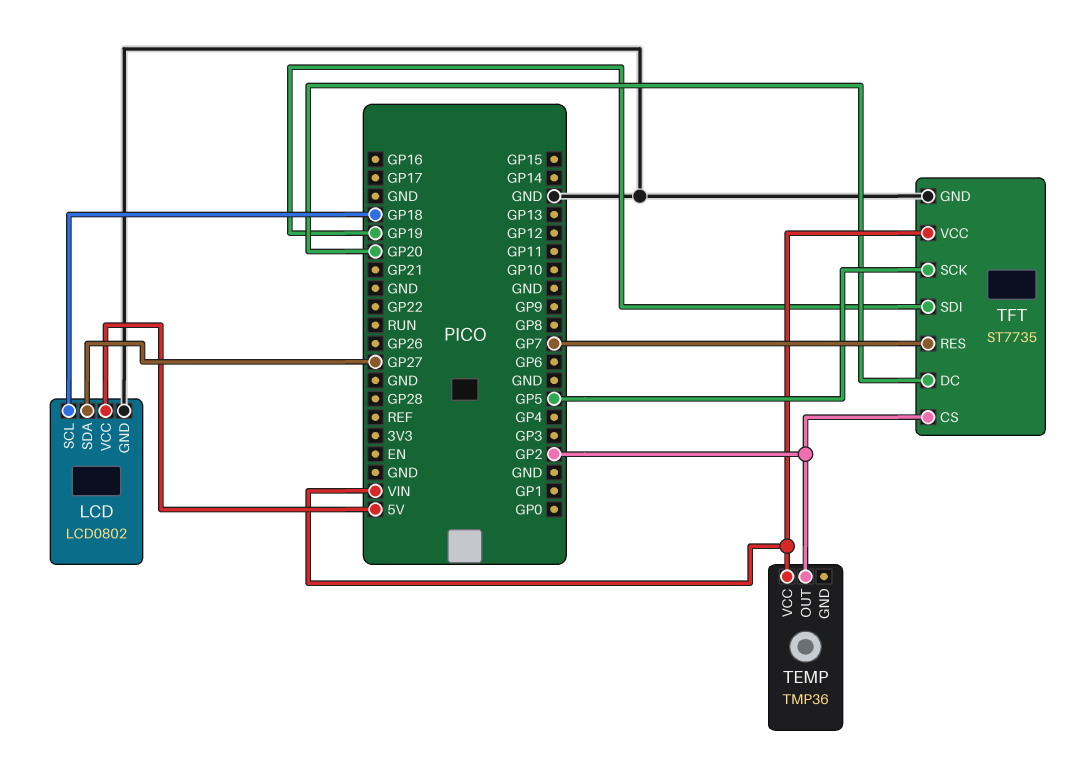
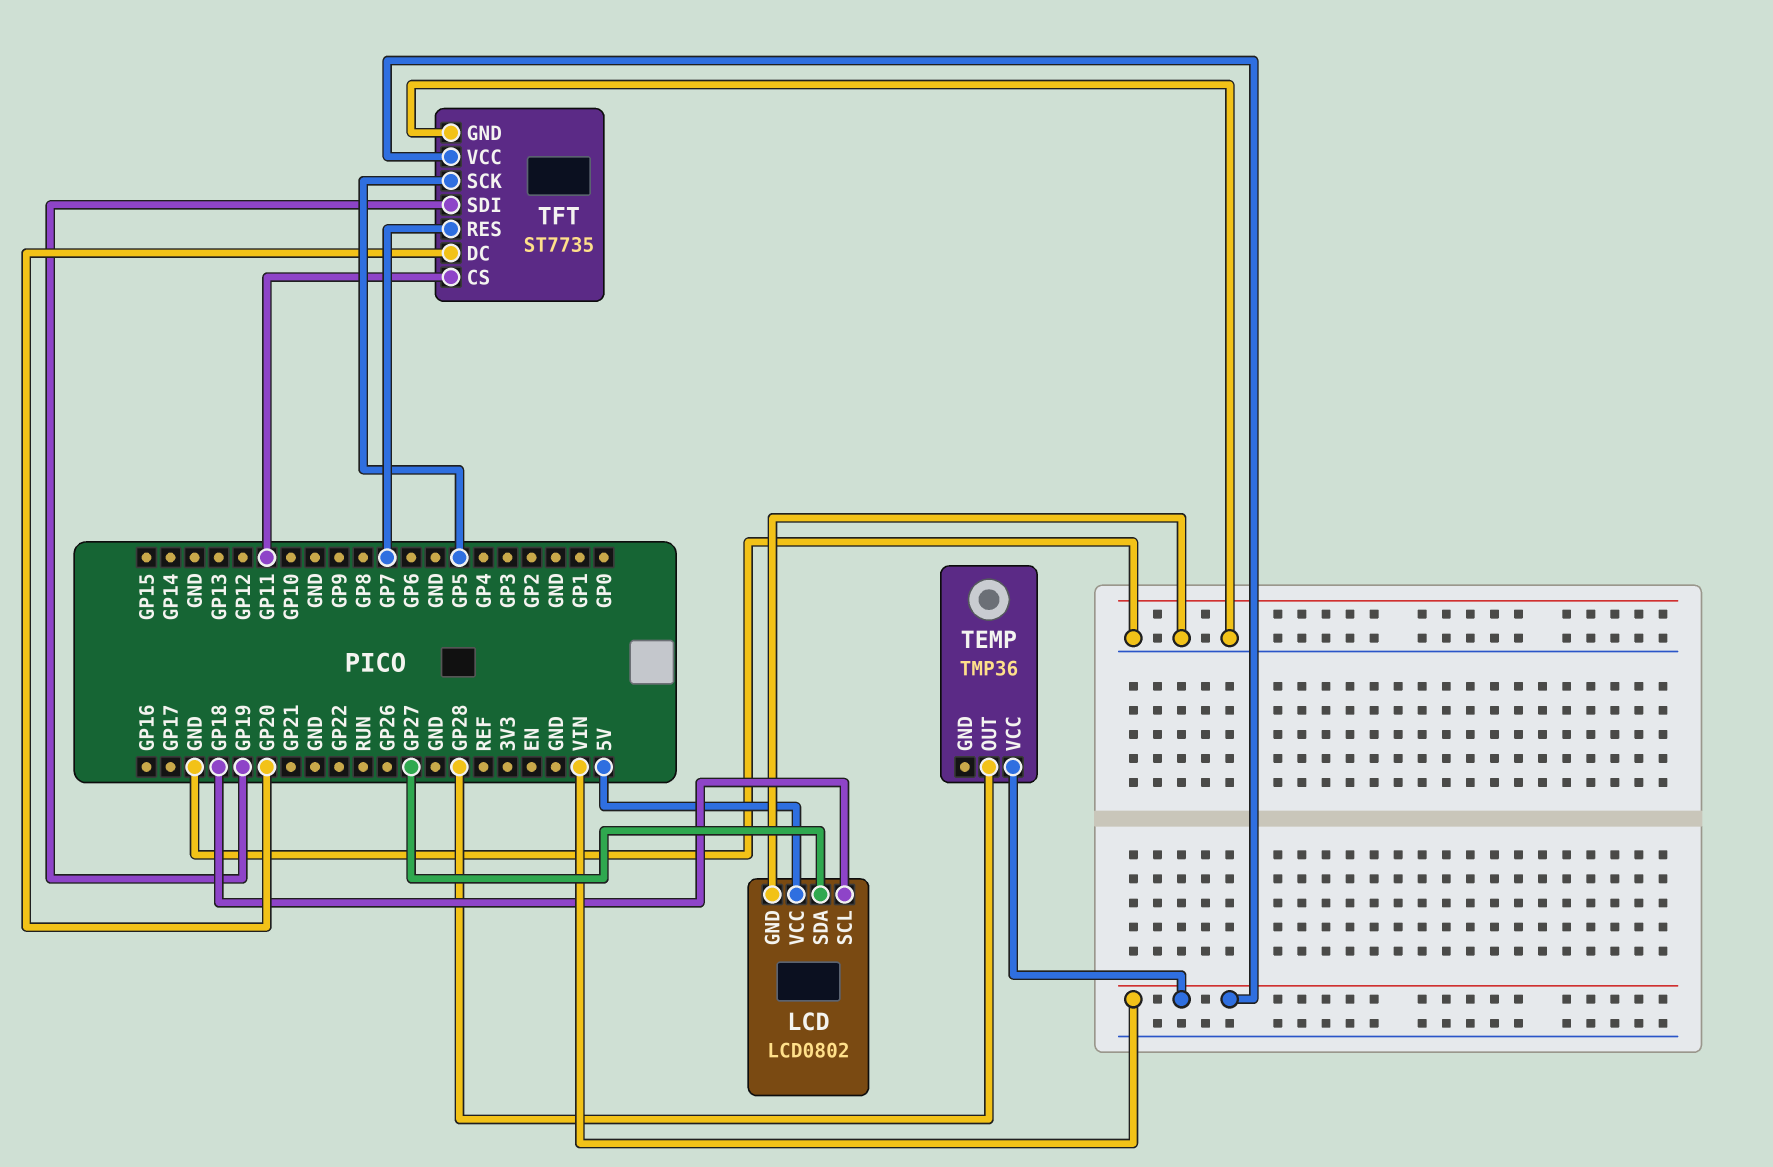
TEMP pin OUT: GP2 -> GP28
TFT pin CS: GP2 -> GP11

